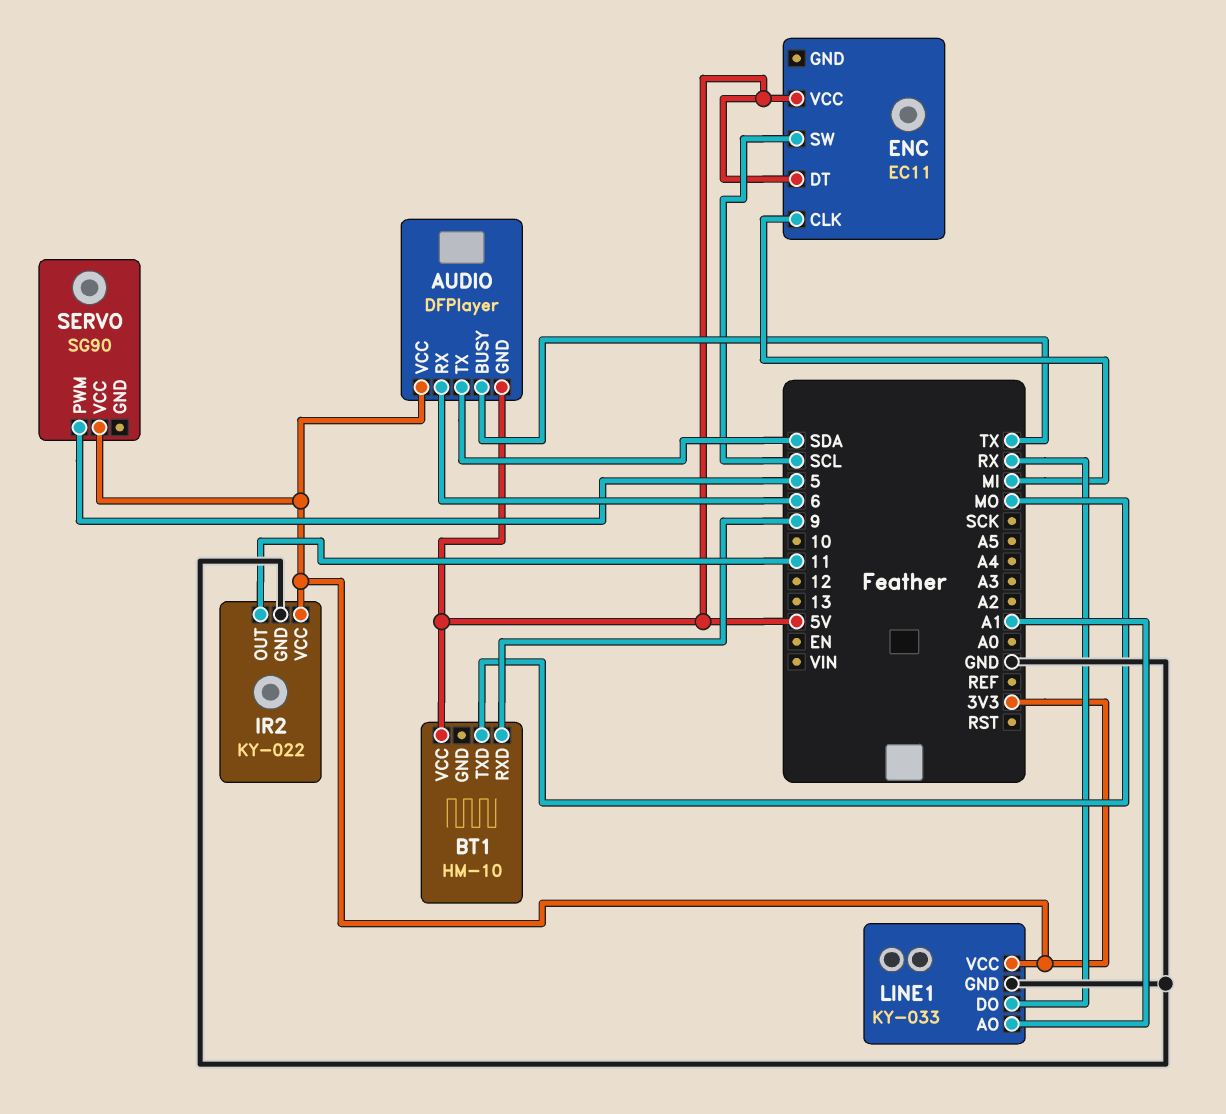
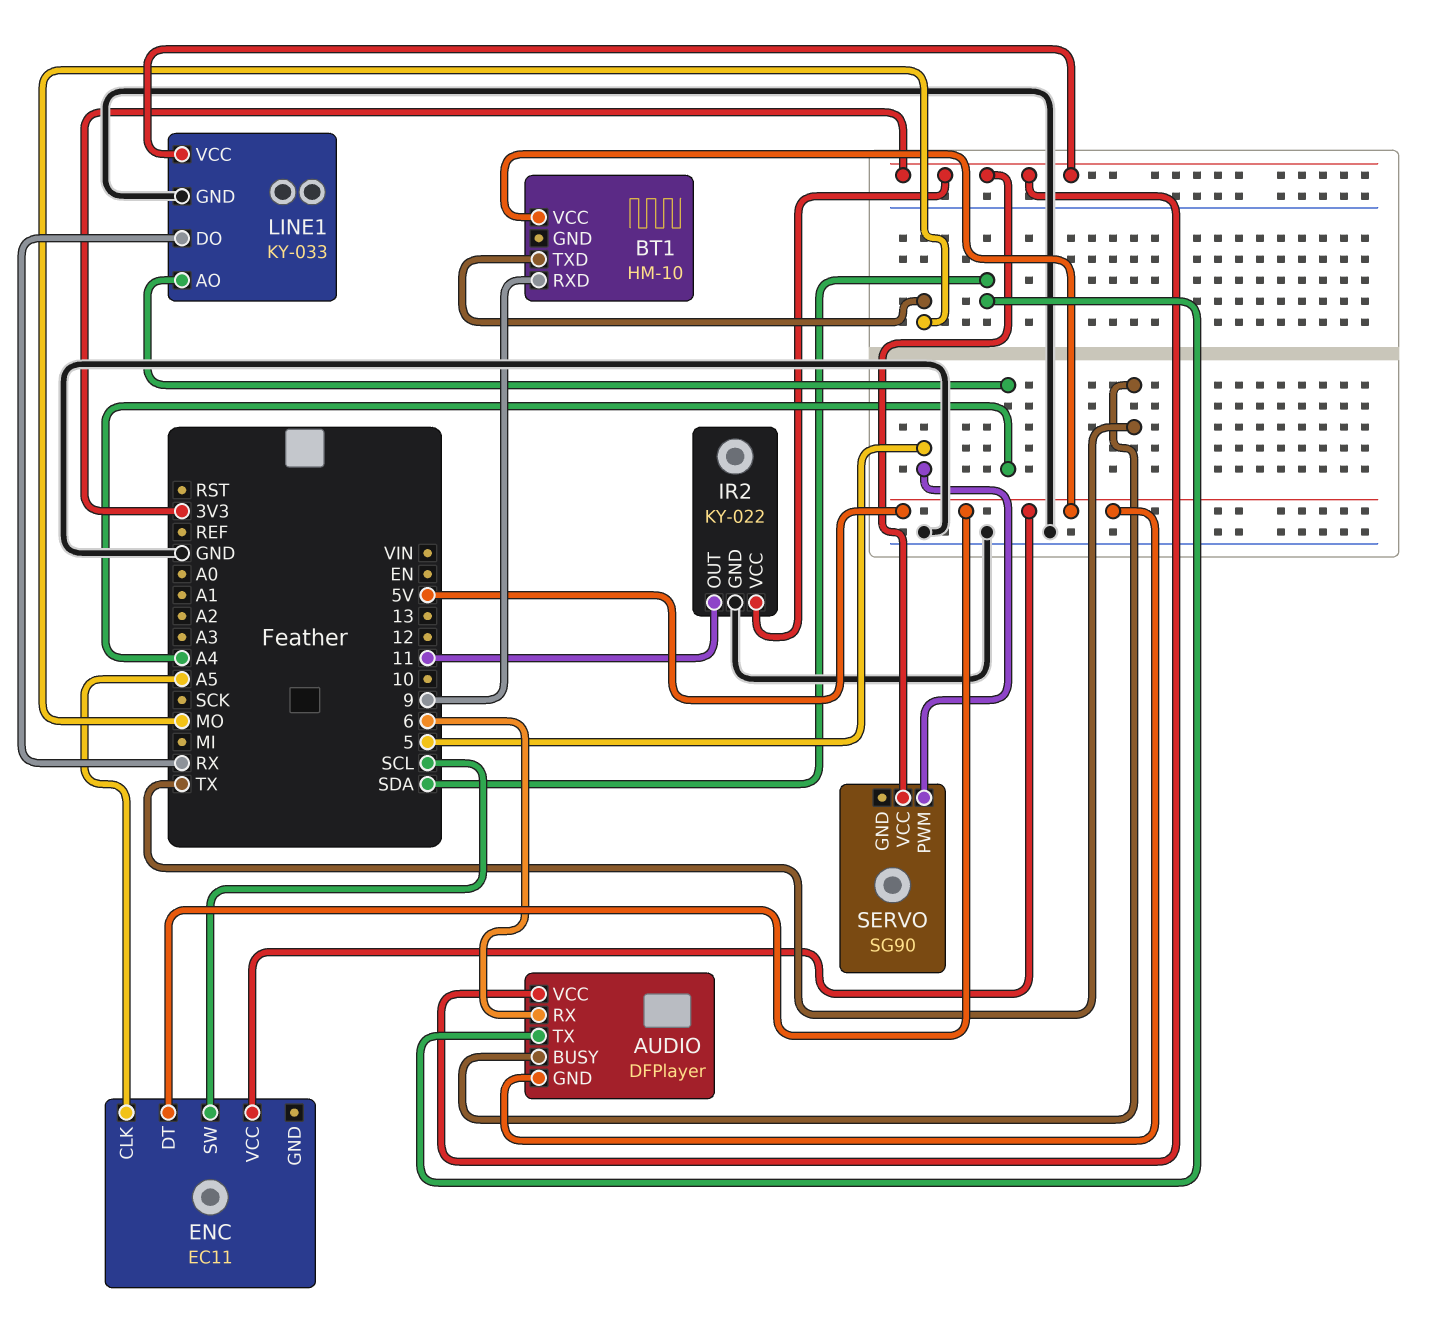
ENC pin CLK: MI -> A5
LINE1 pin AO: A1 -> A4

